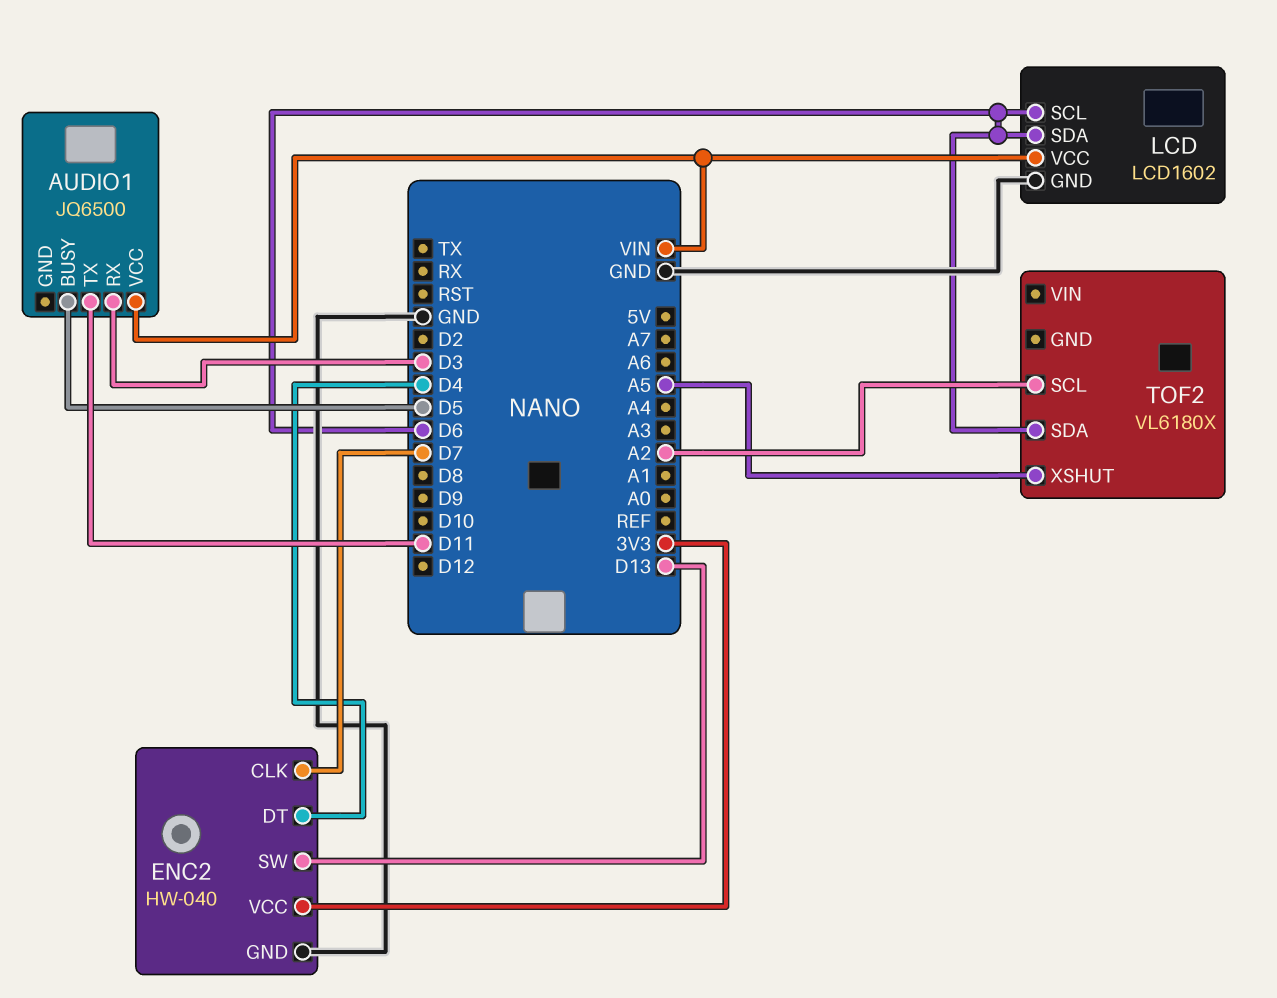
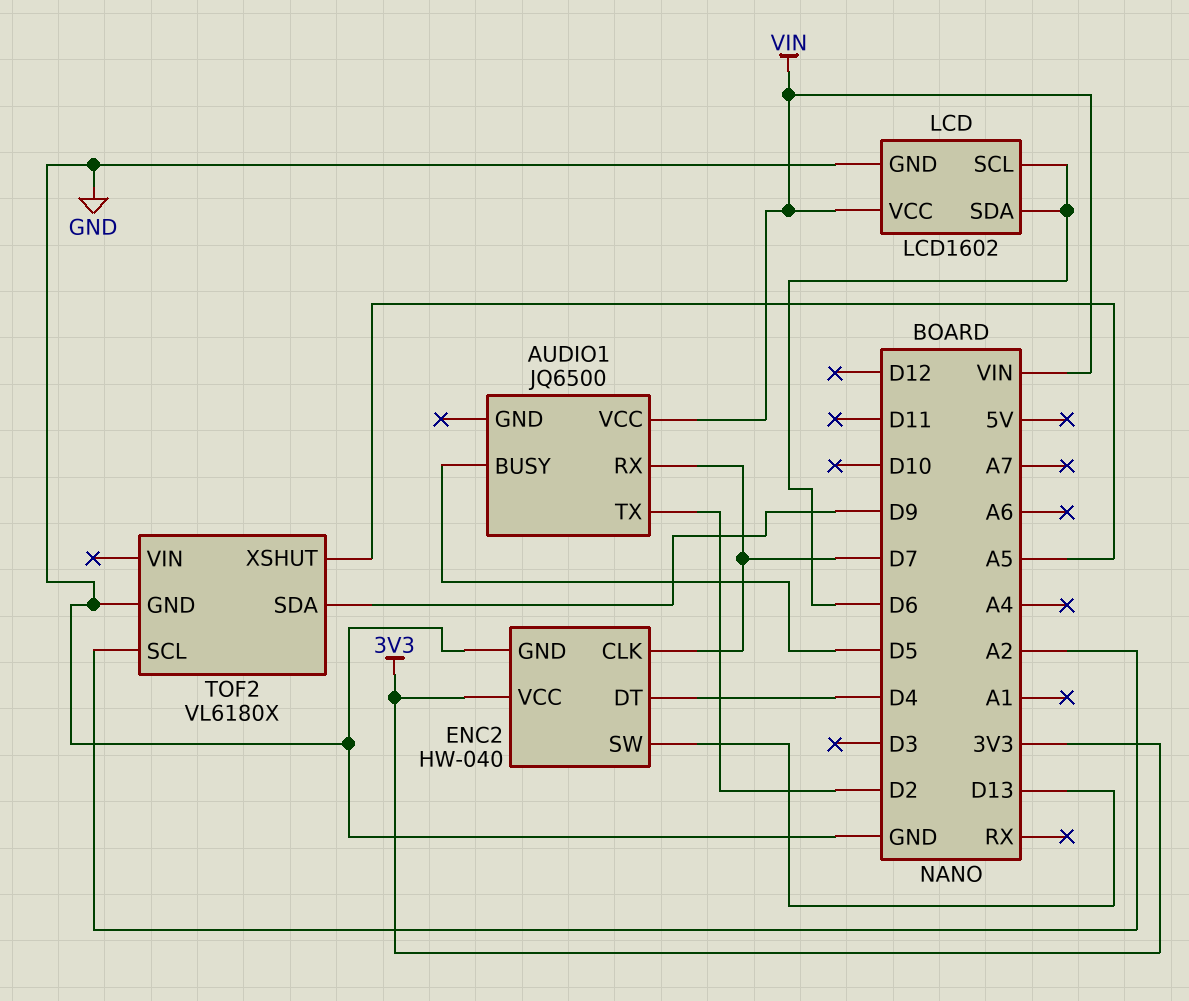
AUDIO1 pin RX: D3 -> D7
AUDIO1 pin TX: D11 -> D2
TOF2 pin GND: none -> GND
TOF2 pin SDA: D6 -> D9

